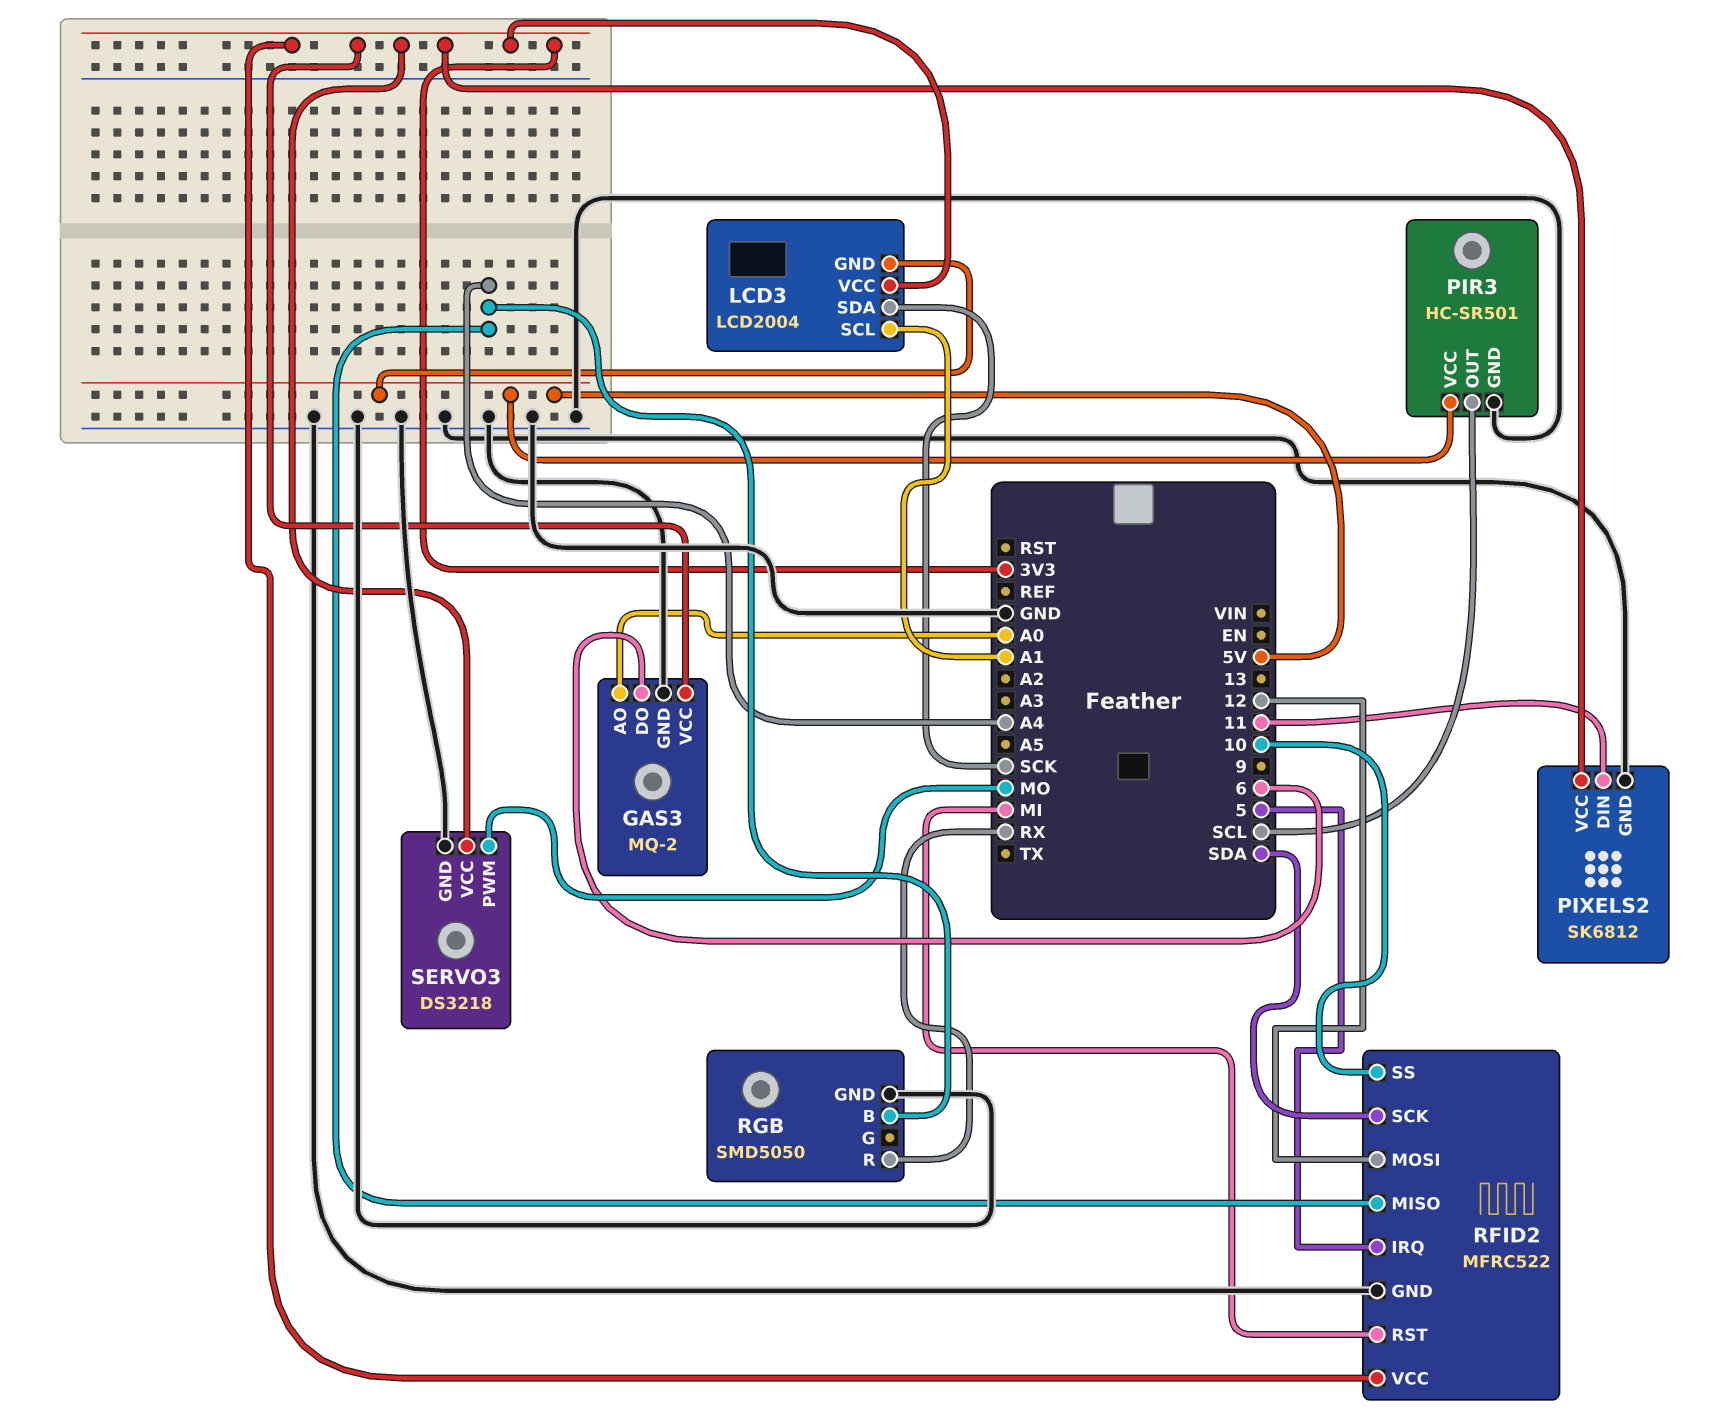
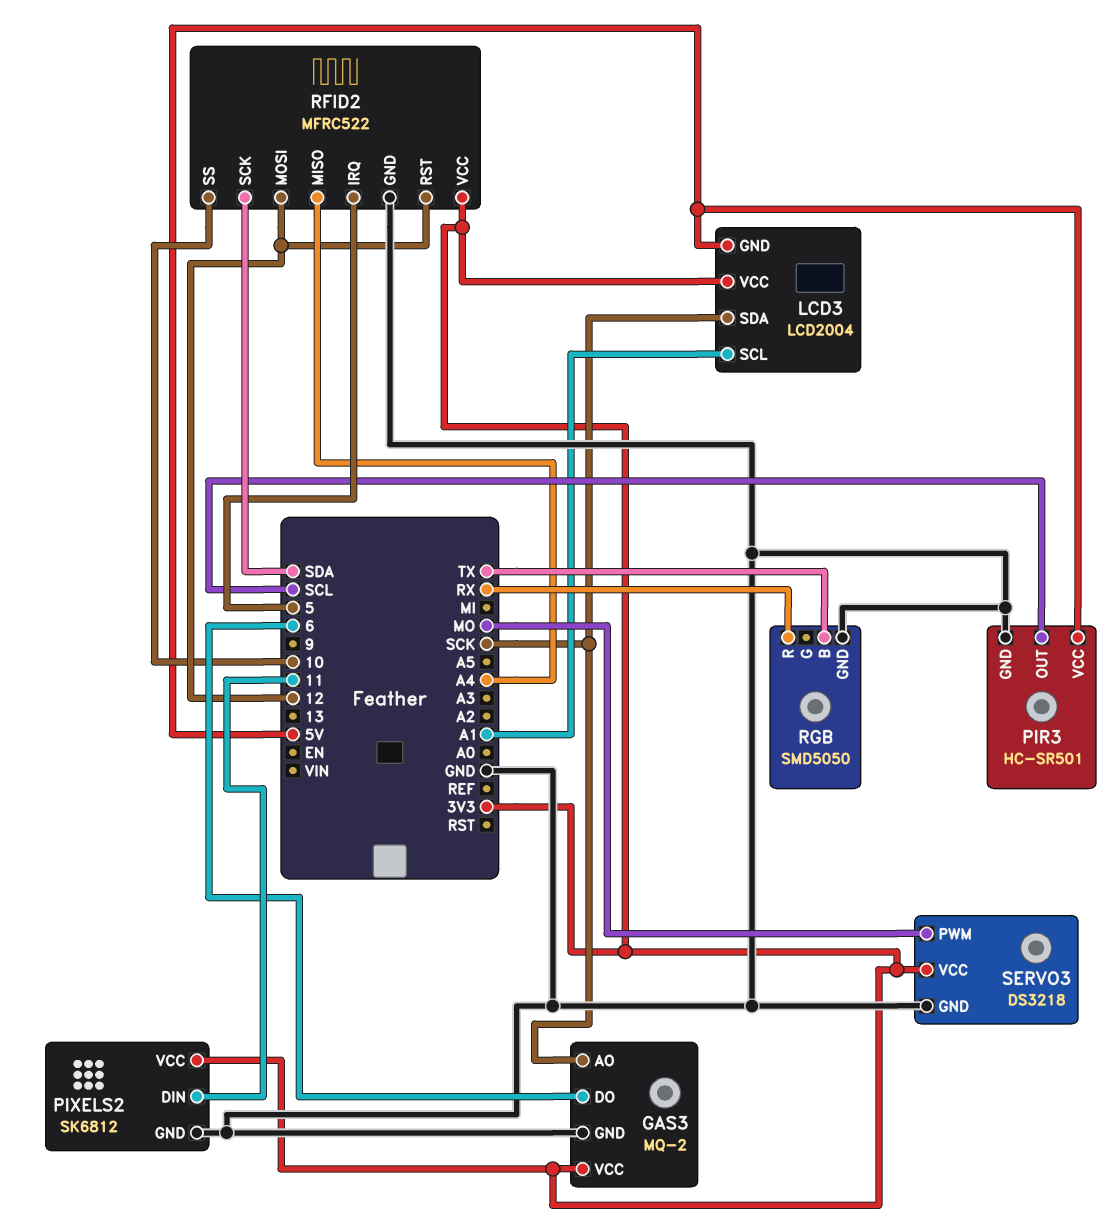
GAS3 pin AO: A0 -> SCK
RFID2 pin RST: MI -> 12
RGB pin B: A4 -> TX

